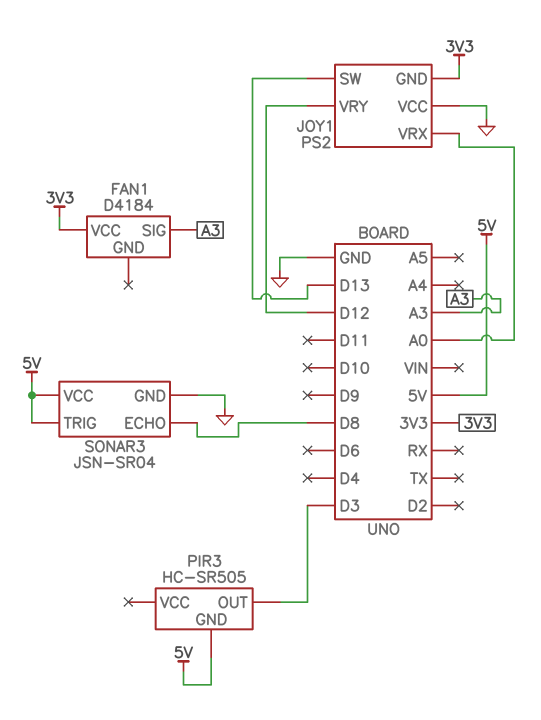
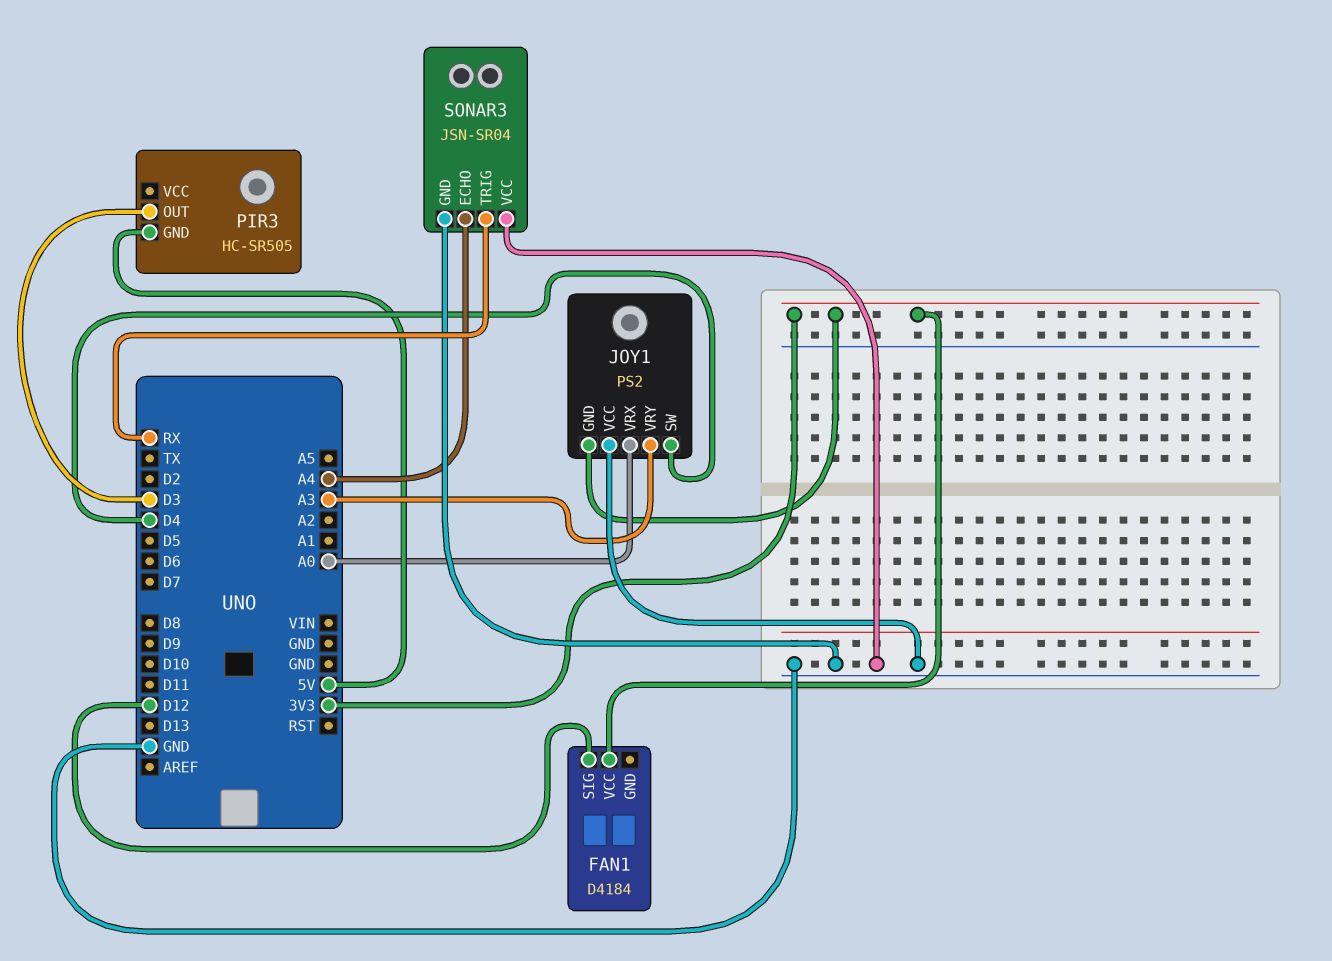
FAN1 pin SIG: A3 -> D12
JOY1 pin SW: D13 -> D4
JOY1 pin VRY: D12 -> A3
SONAR3 pin ECHO: D8 -> A4
SONAR3 pin TRIG: 5V -> RX
SONAR3 pin VCC: 5V -> GND

